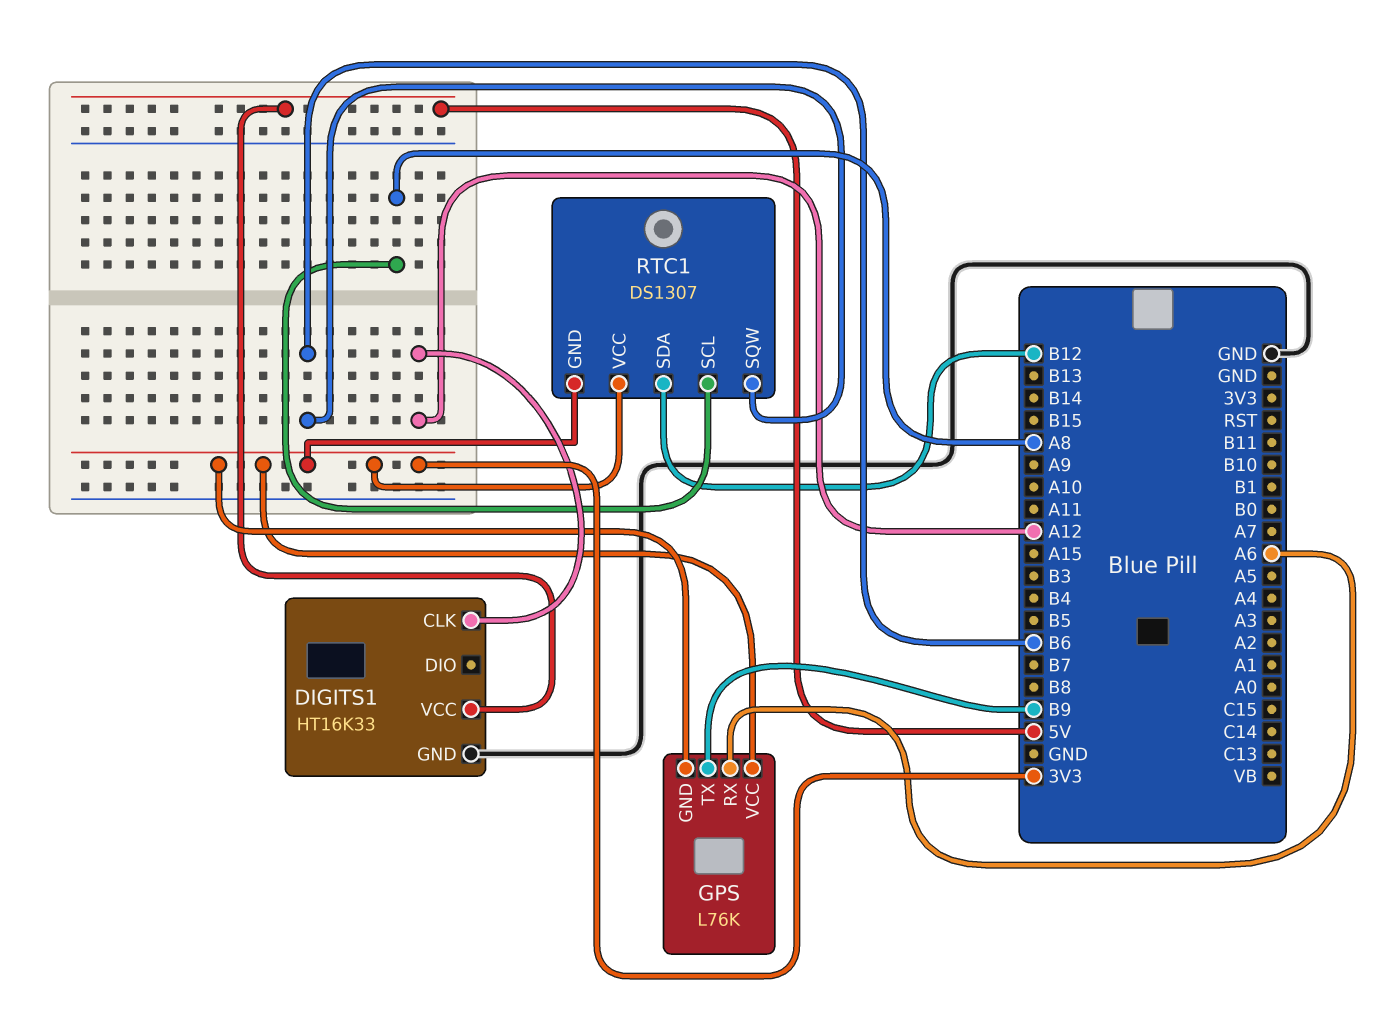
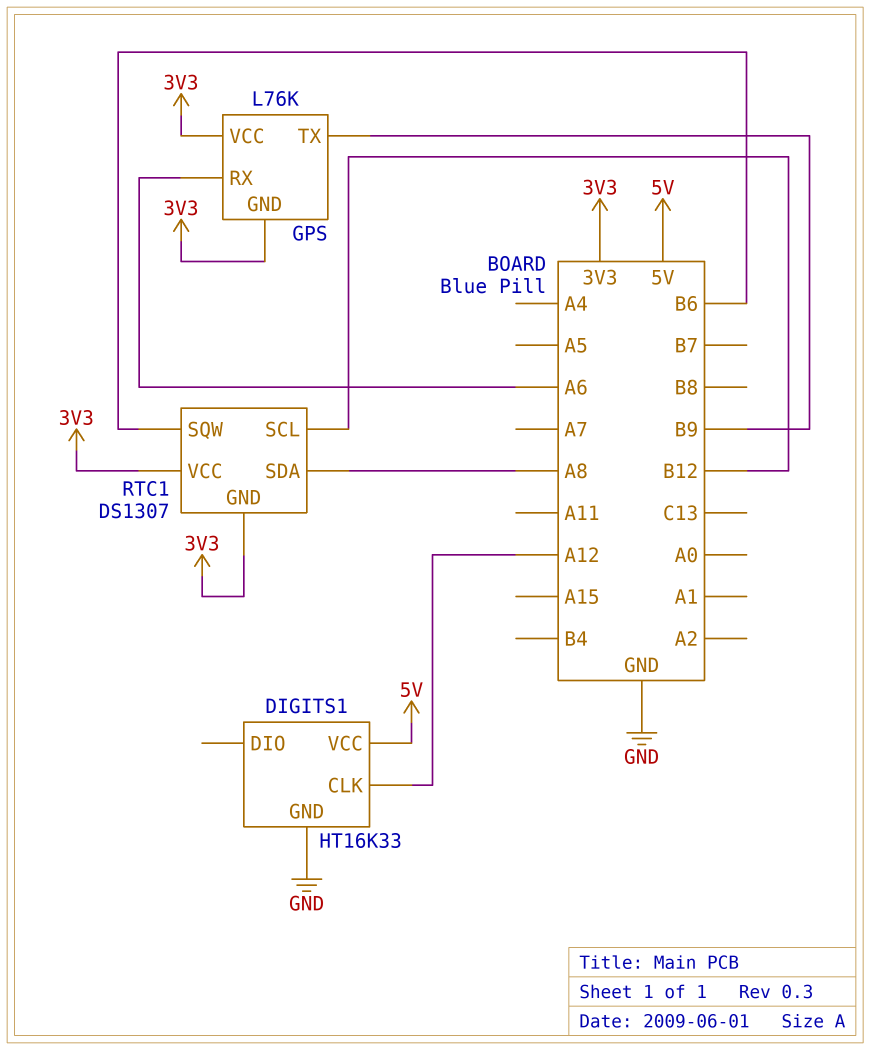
RTC1 pin SCL: A8 -> B12
RTC1 pin SDA: B12 -> A8

